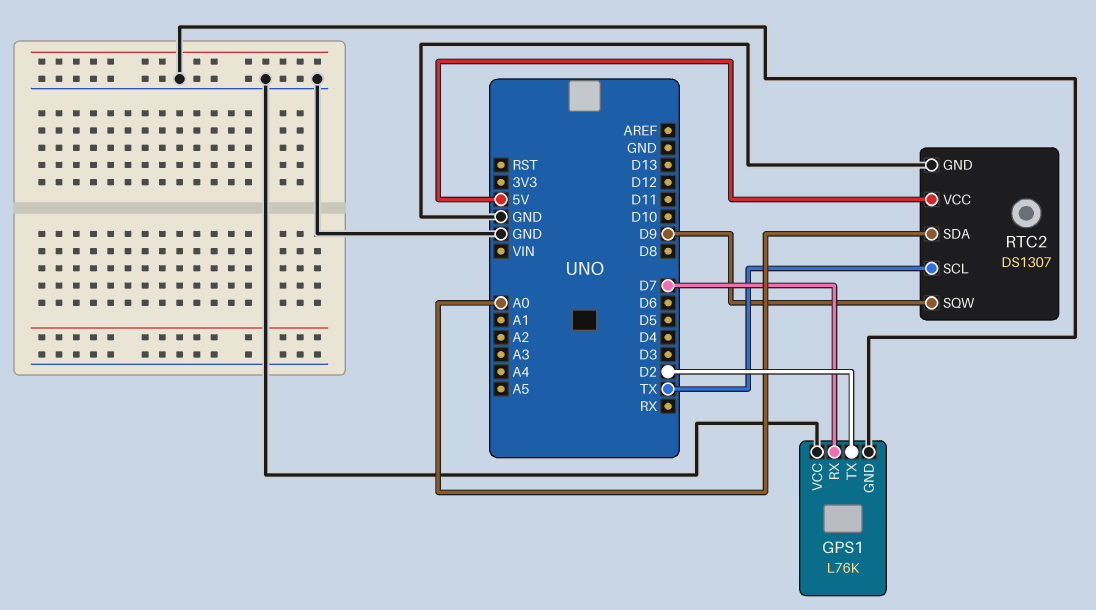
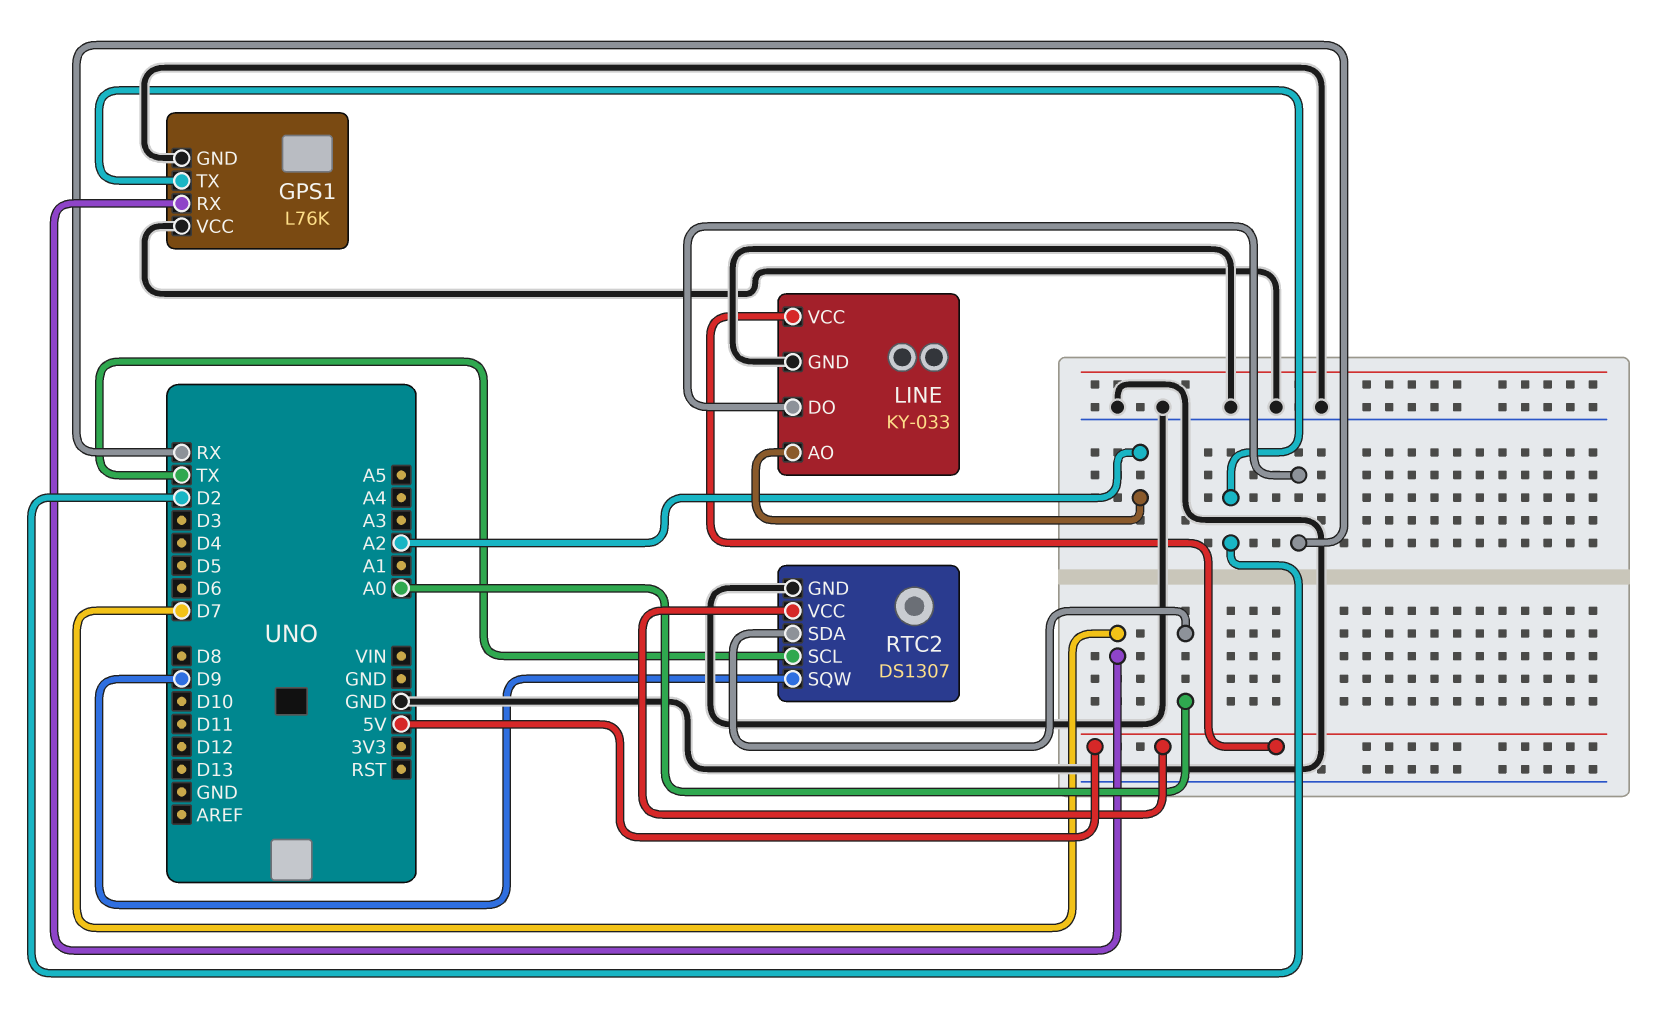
LINE: none -> KY-033
LINE pin AO: none -> A2
LINE pin DO: none -> RX
LINE pin GND: none -> GND
LINE pin VCC: none -> 5V

